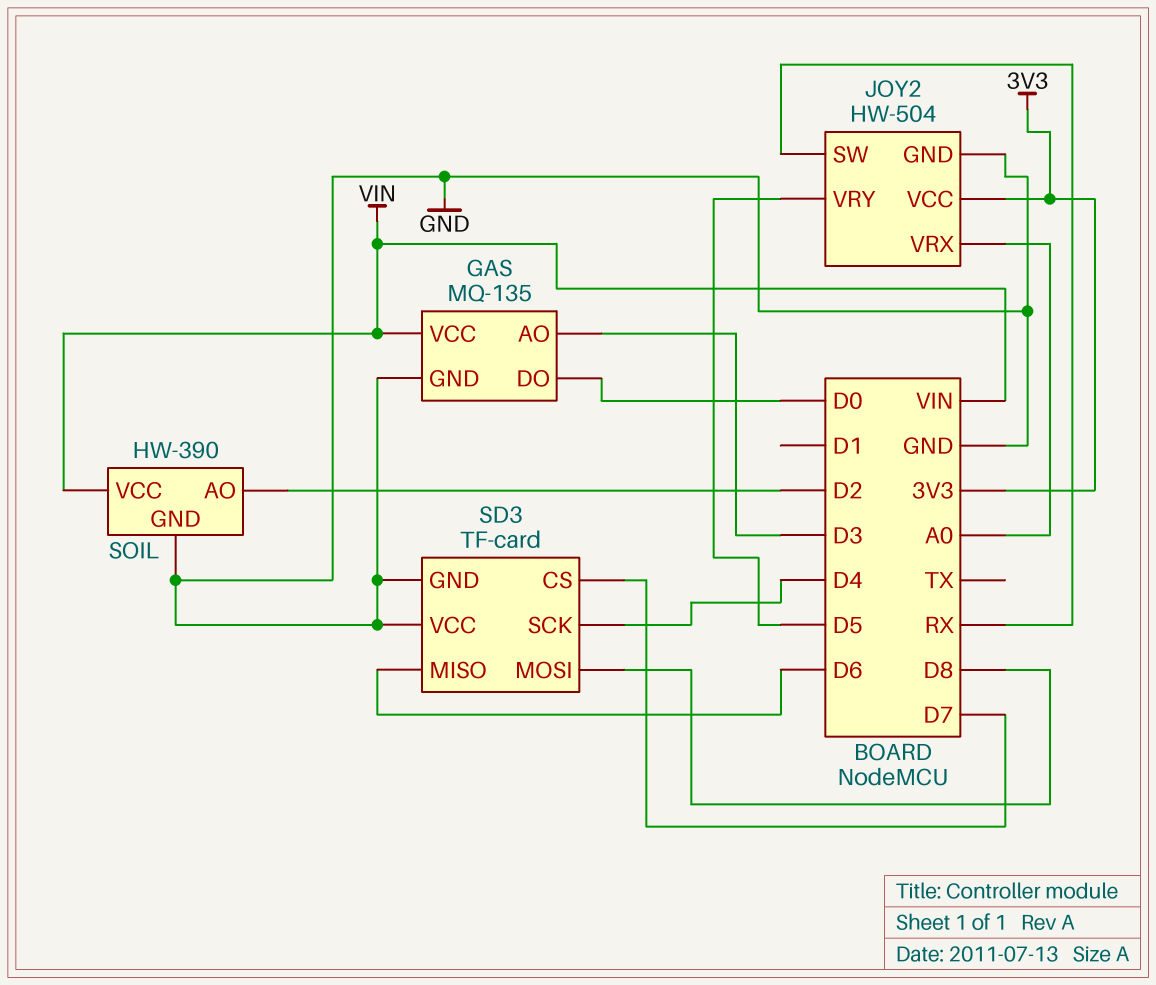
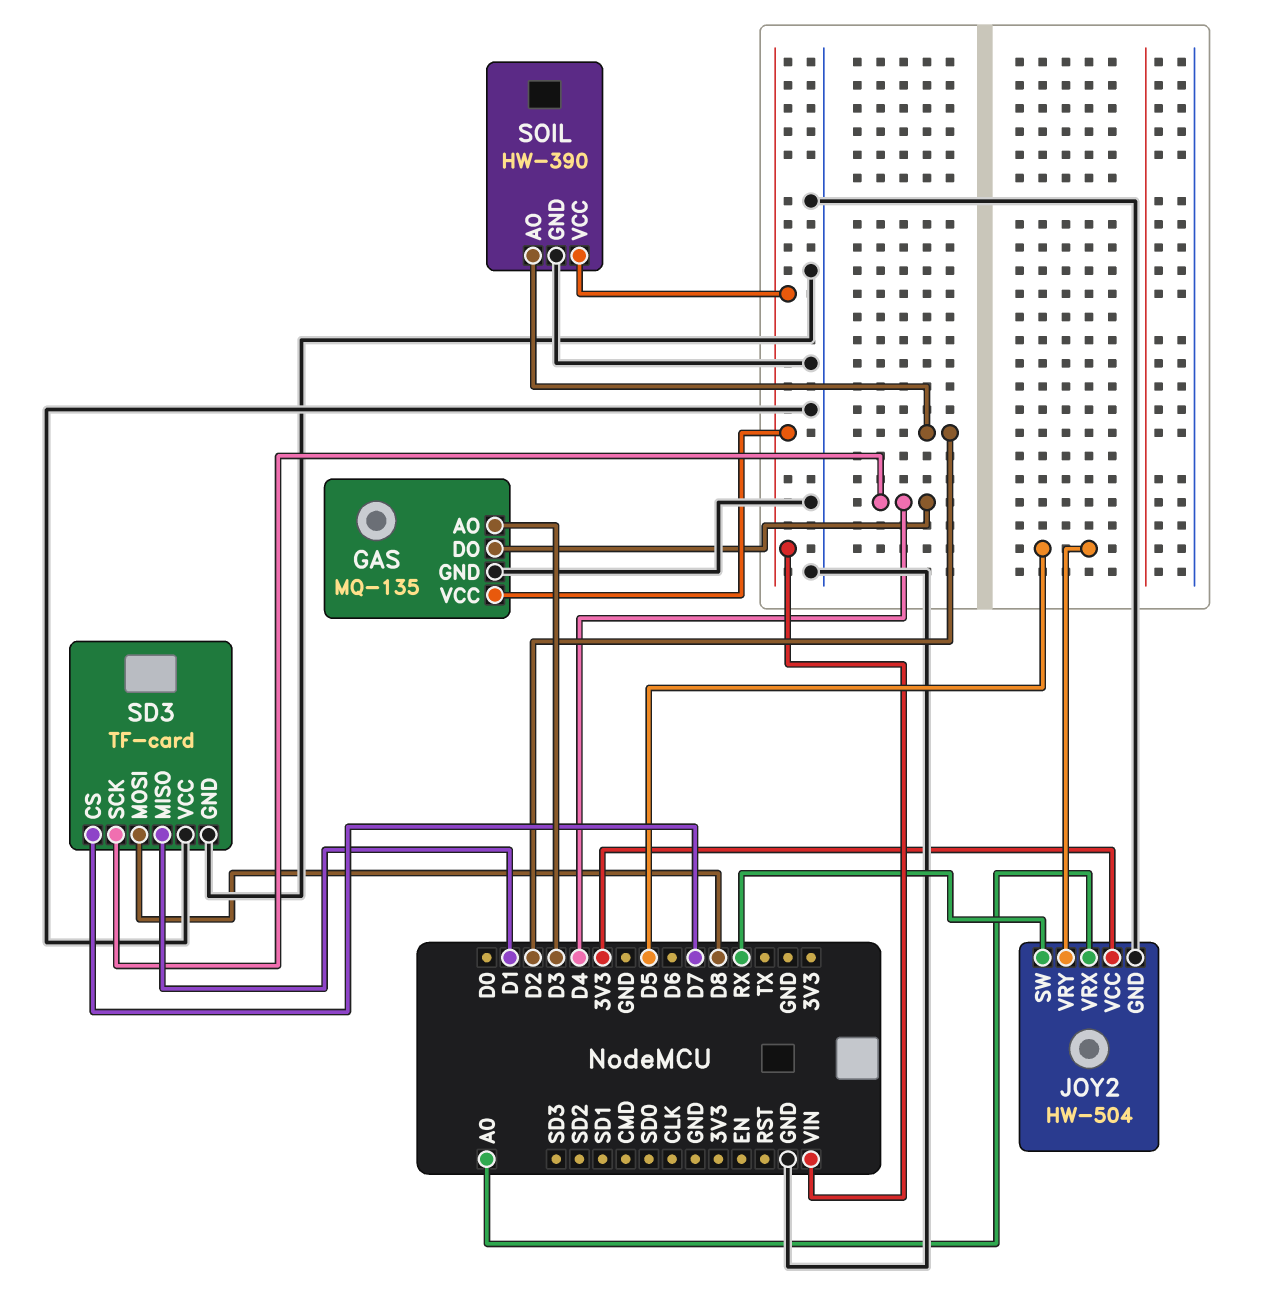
GAS pin DO: D0 -> D4
SD3 pin MISO: D6 -> D1

